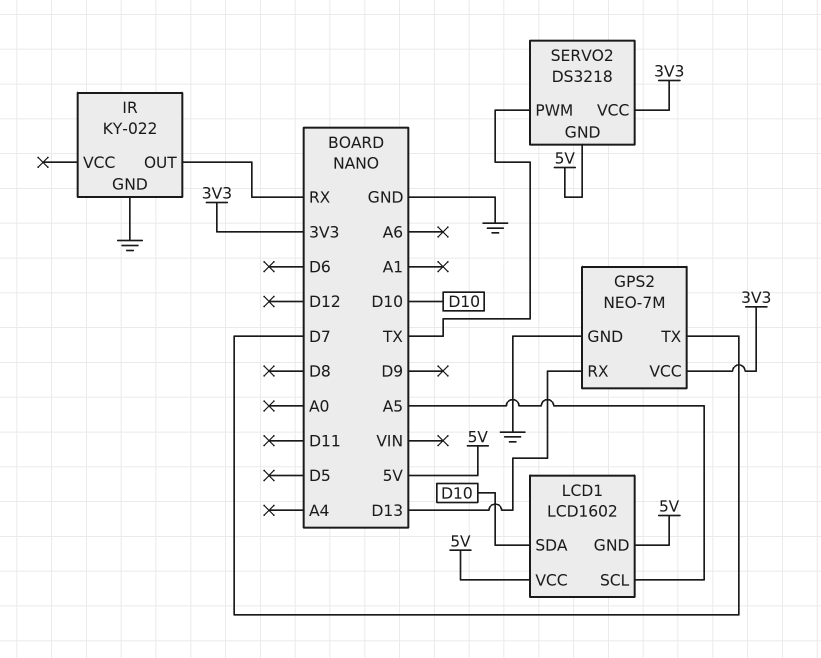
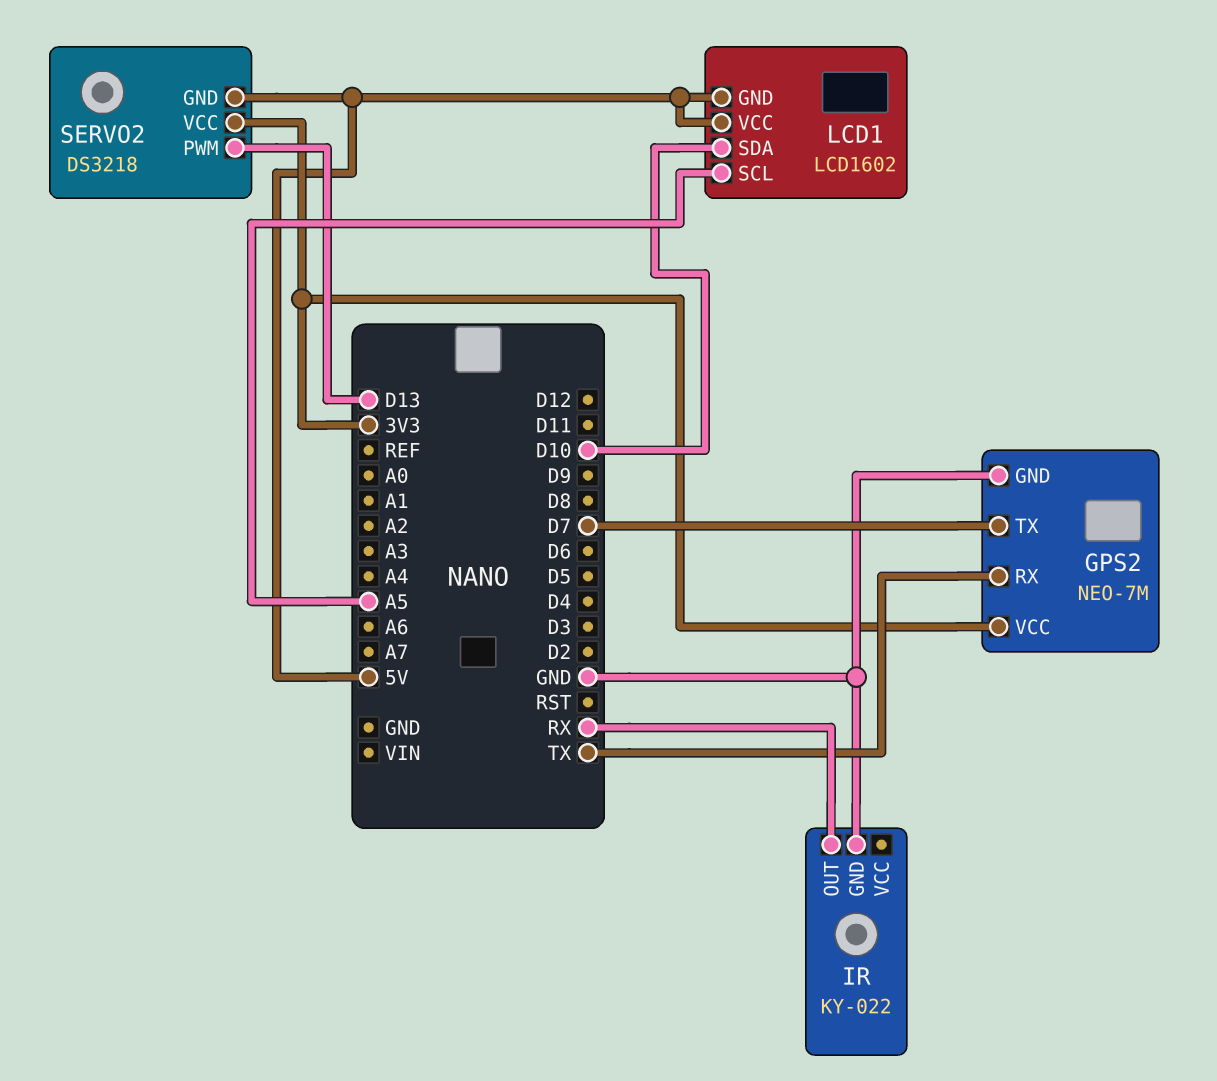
GPS2 pin RX: D13 -> TX
SERVO2 pin PWM: TX -> D13

